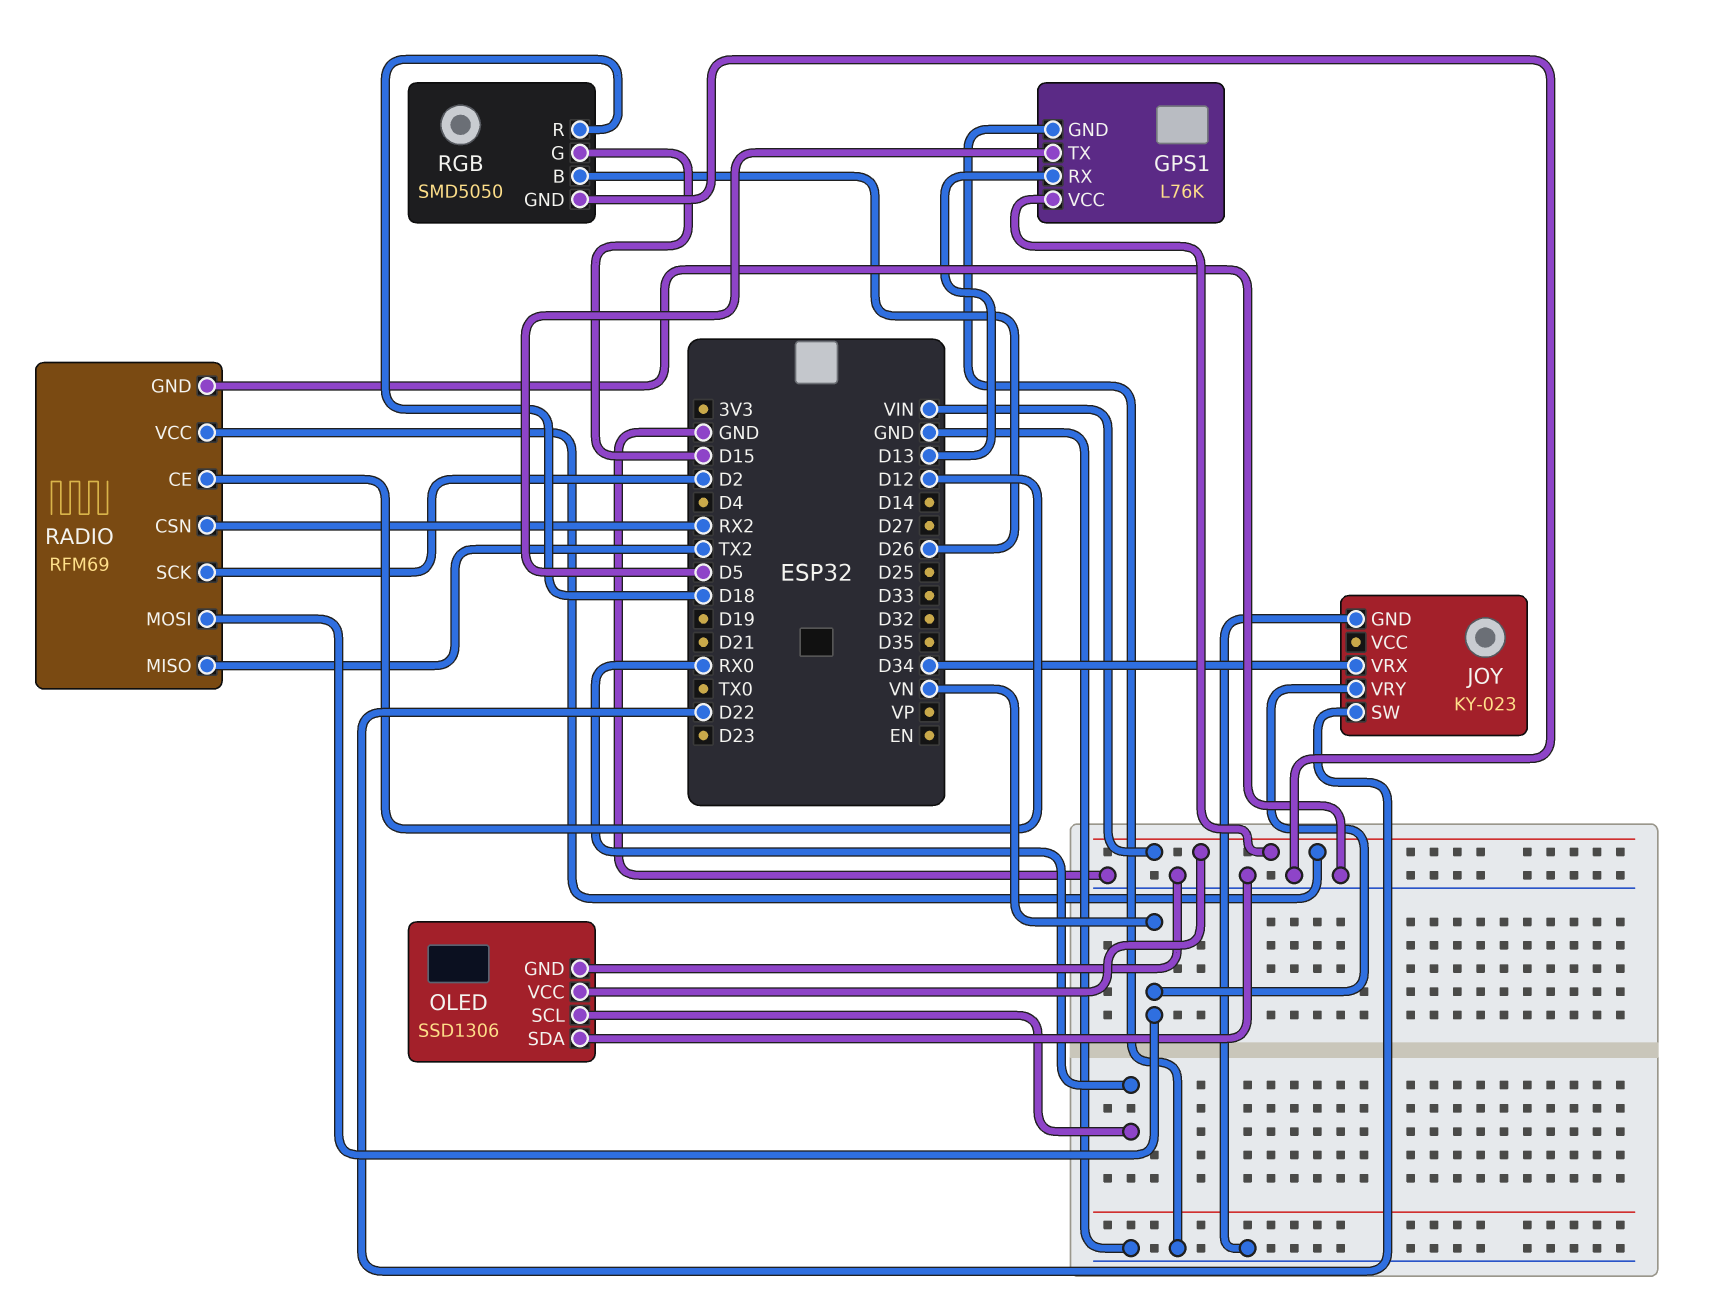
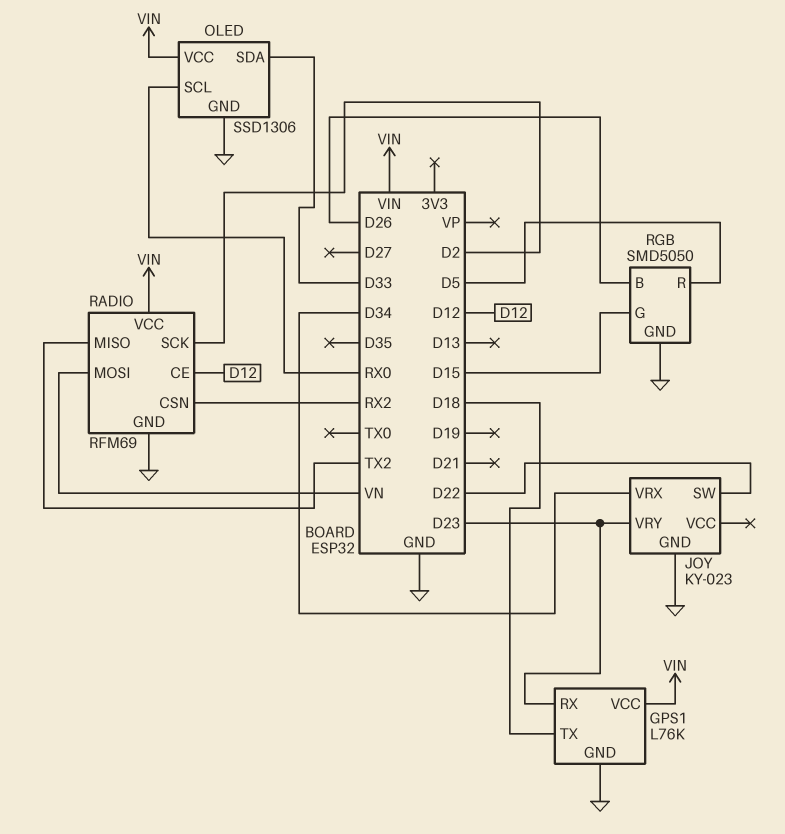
GPS1 pin RX: D13 -> D23
GPS1 pin TX: D5 -> D18
JOY pin VRY: VN -> D23
OLED pin SDA: GND -> D33
RGB pin R: D18 -> D5

